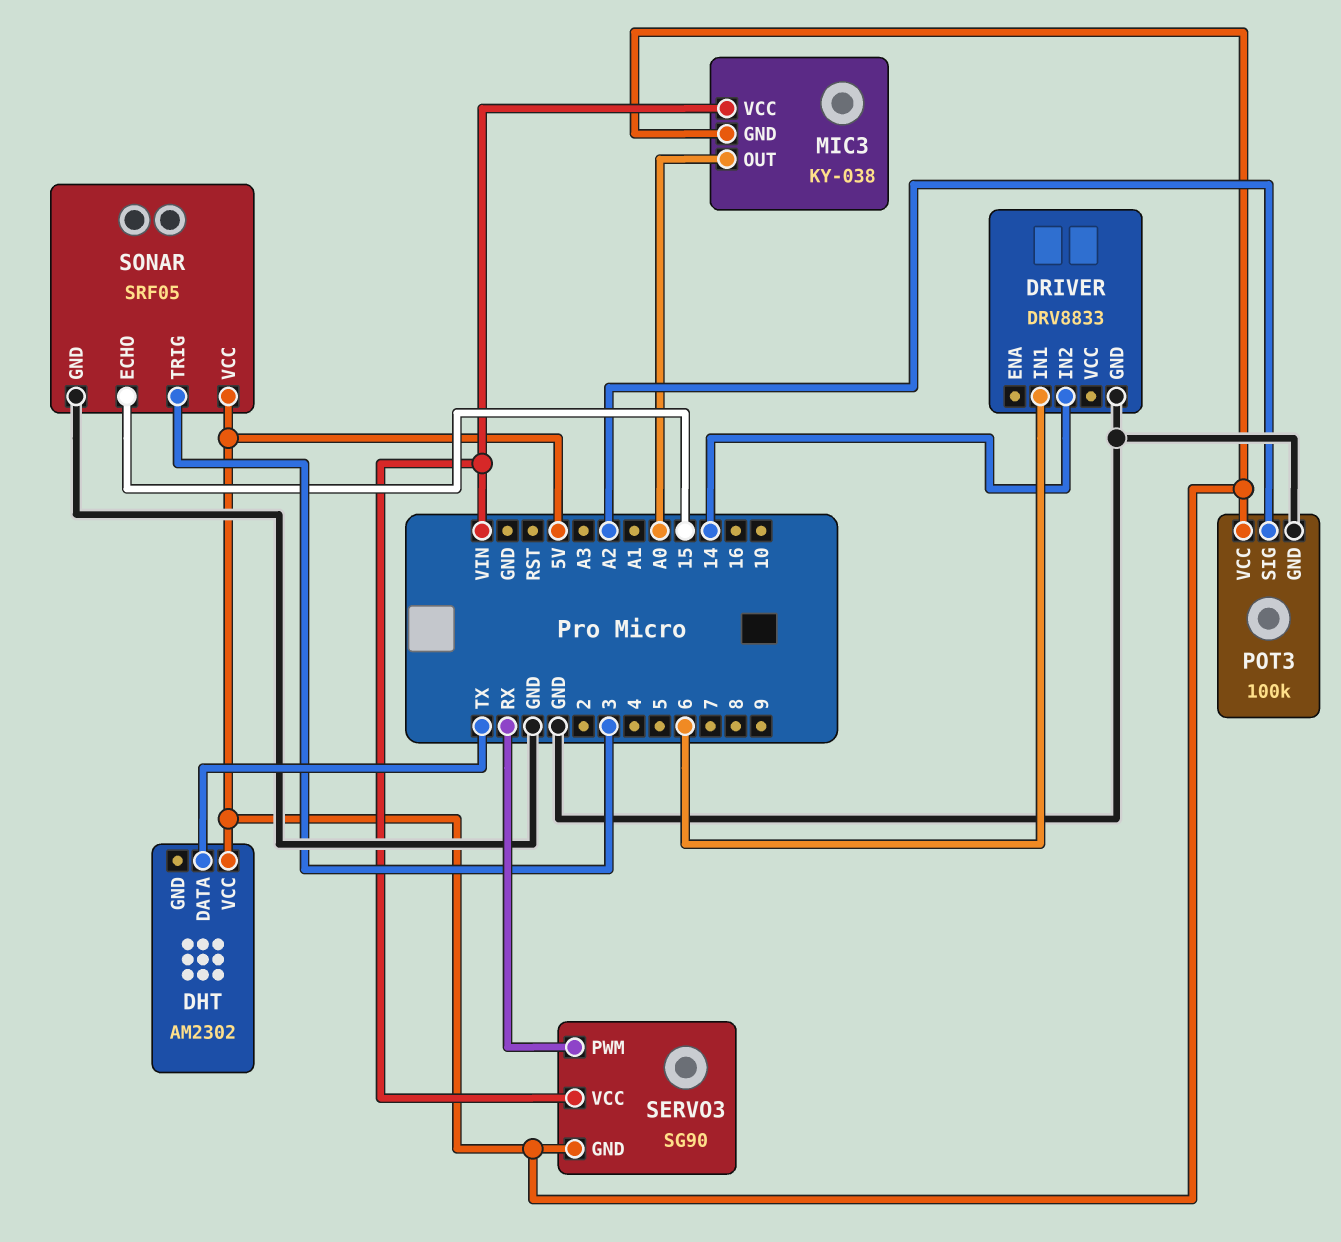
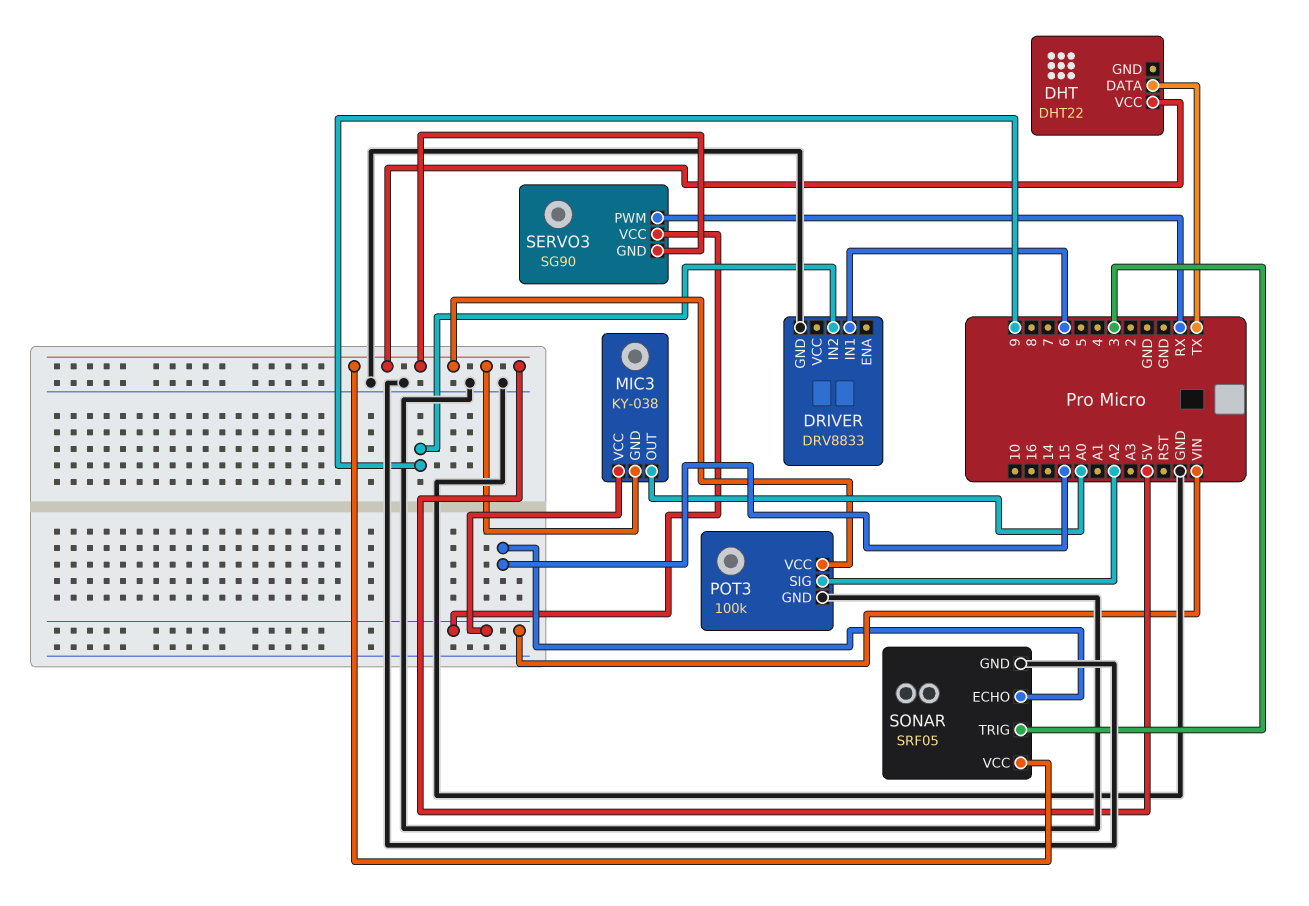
DHT: AM2302 -> DHT22
DRIVER pin IN2: 14 -> 9

